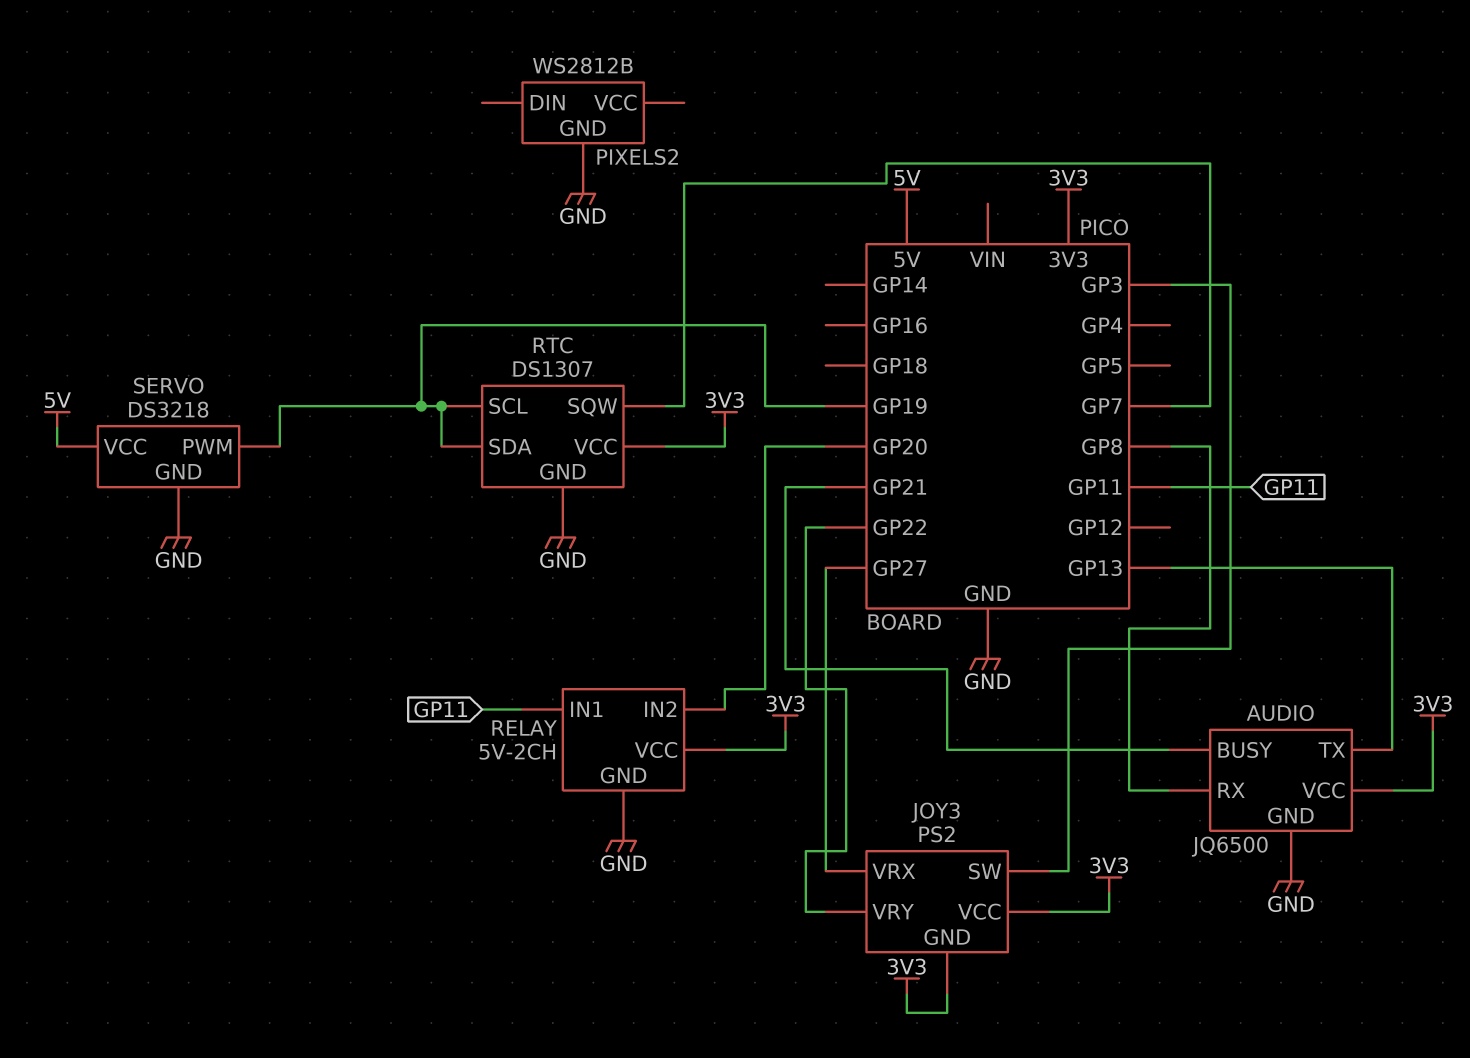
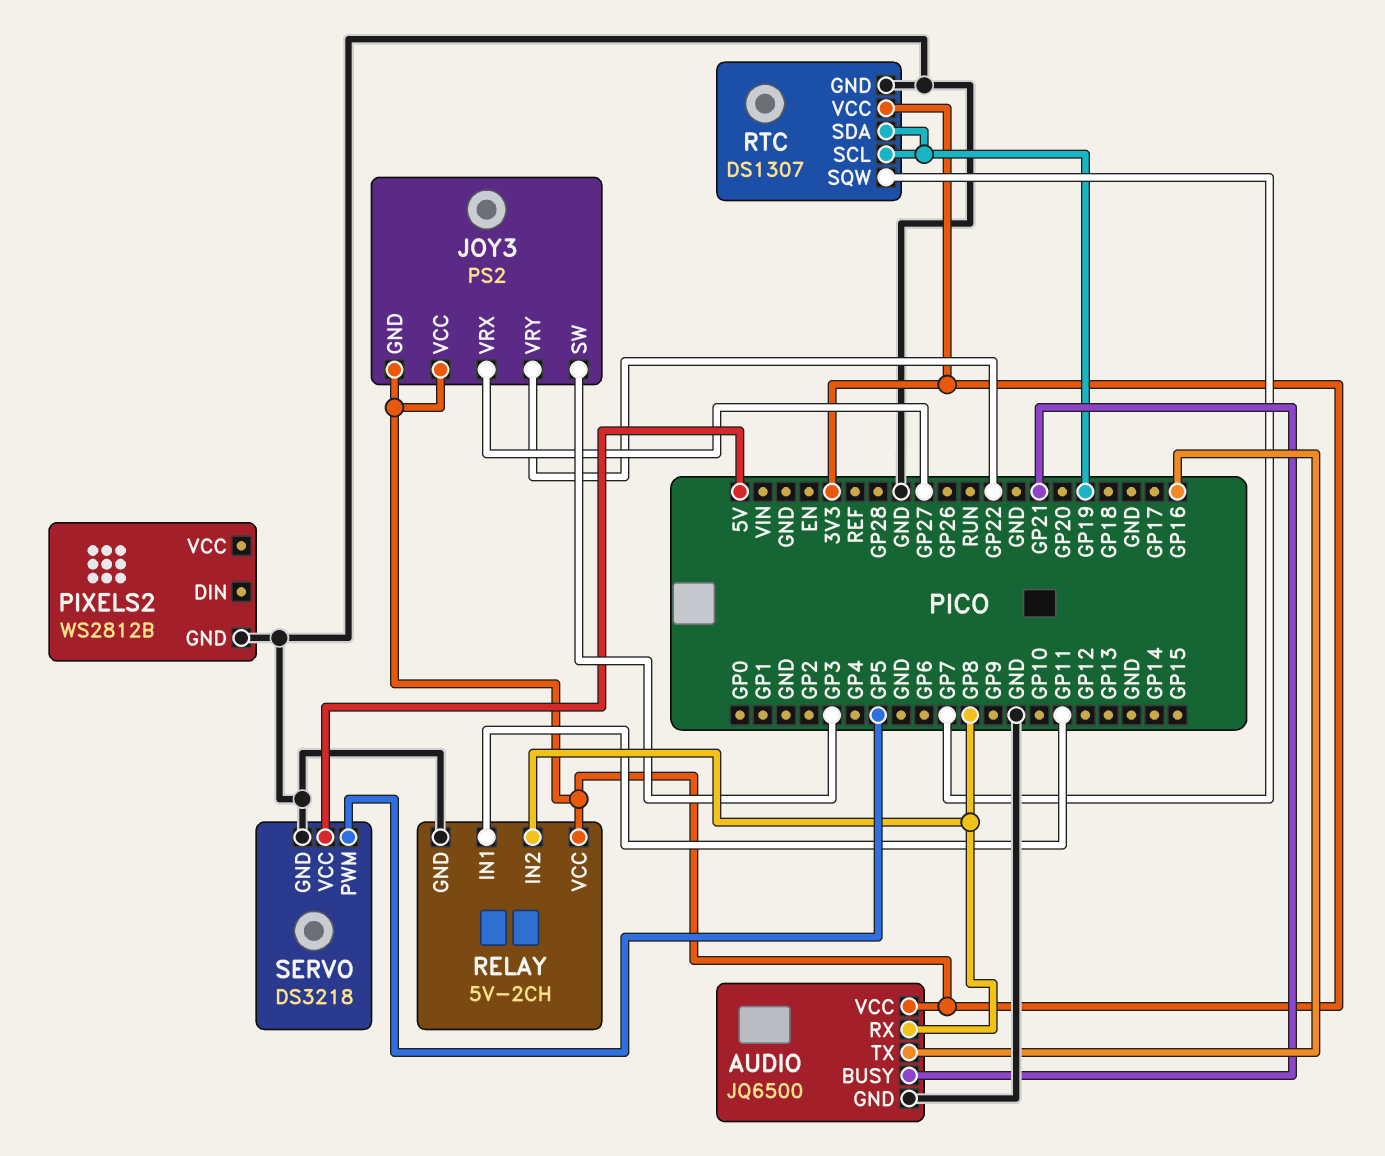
AUDIO pin TX: GP13 -> GP16
RELAY pin IN2: GP20 -> GP8
SERVO pin PWM: GP19 -> GP5

